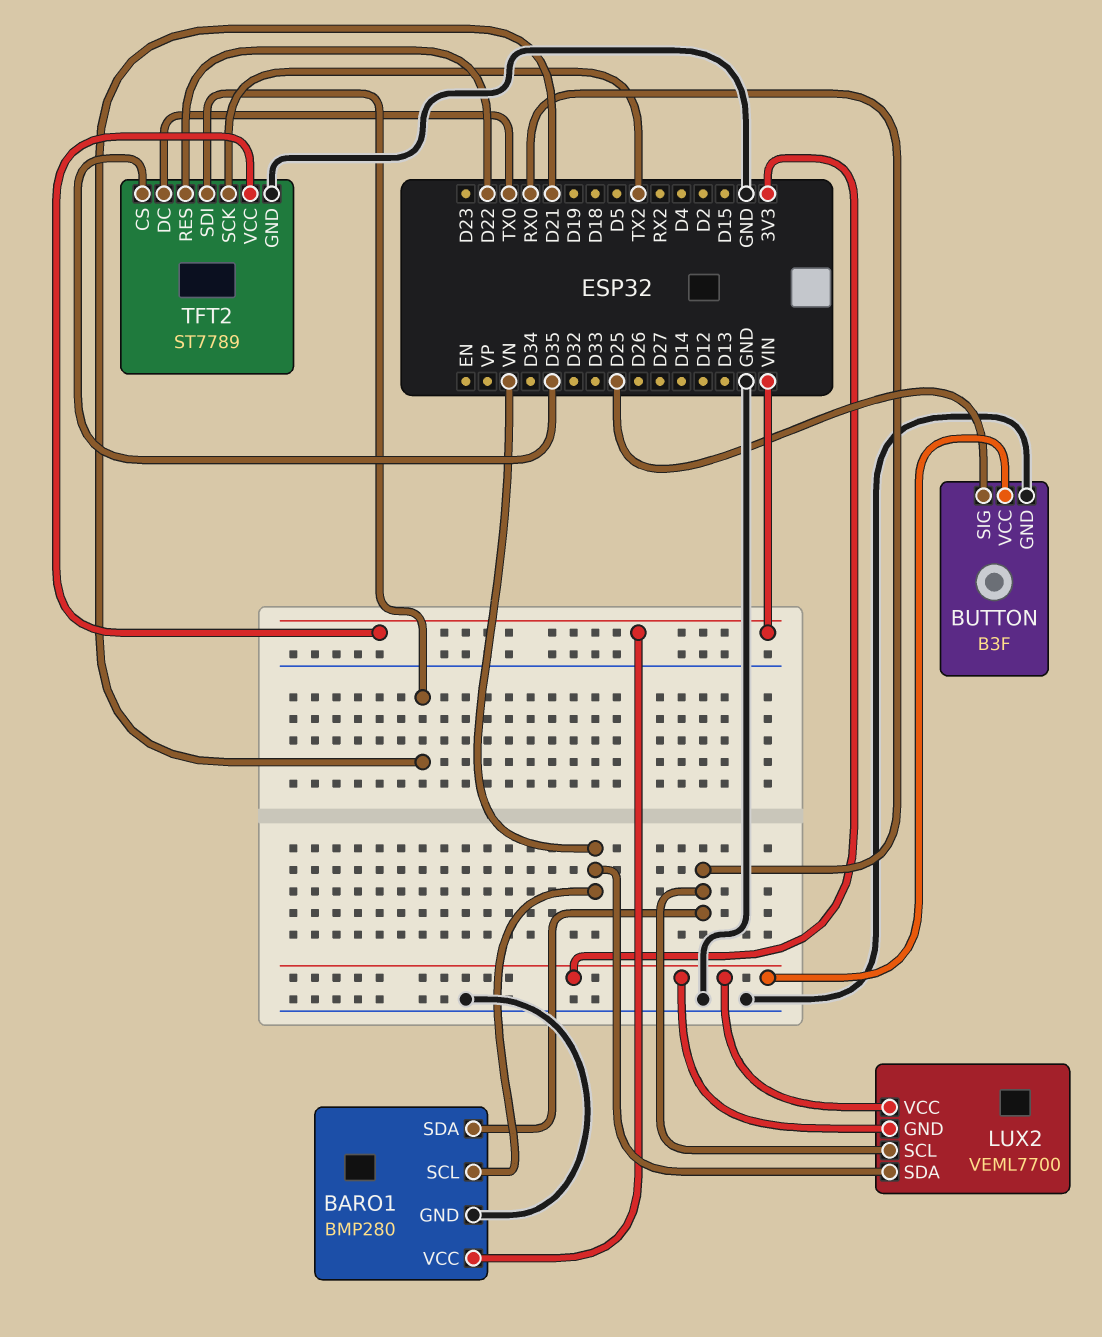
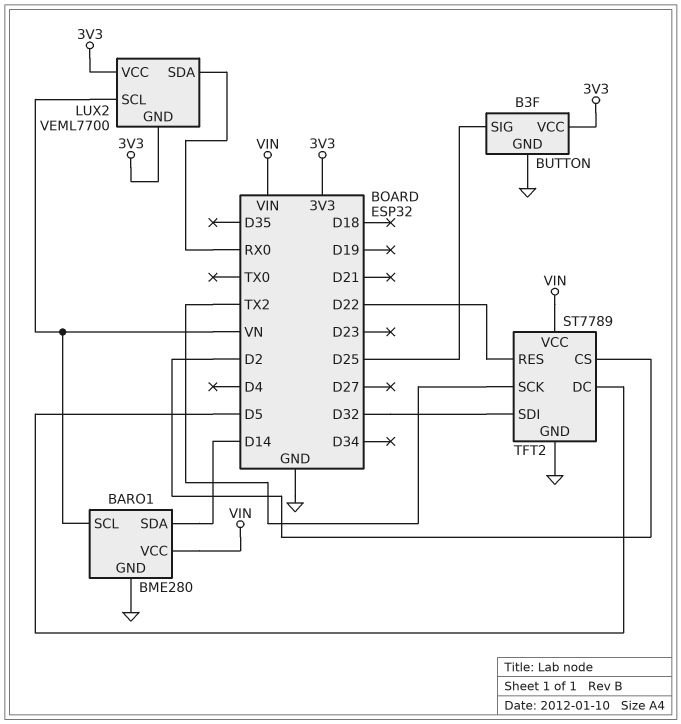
BARO1: BMP280 -> BME280
BARO1 pin SDA: RX0 -> D14
LUX2 pin SCL: RX0 -> VN
LUX2 pin SDA: VN -> RX0
TFT2 pin CS: D35 -> D2
TFT2 pin DC: TX0 -> D5
TFT2 pin SDI: D21 -> D32

